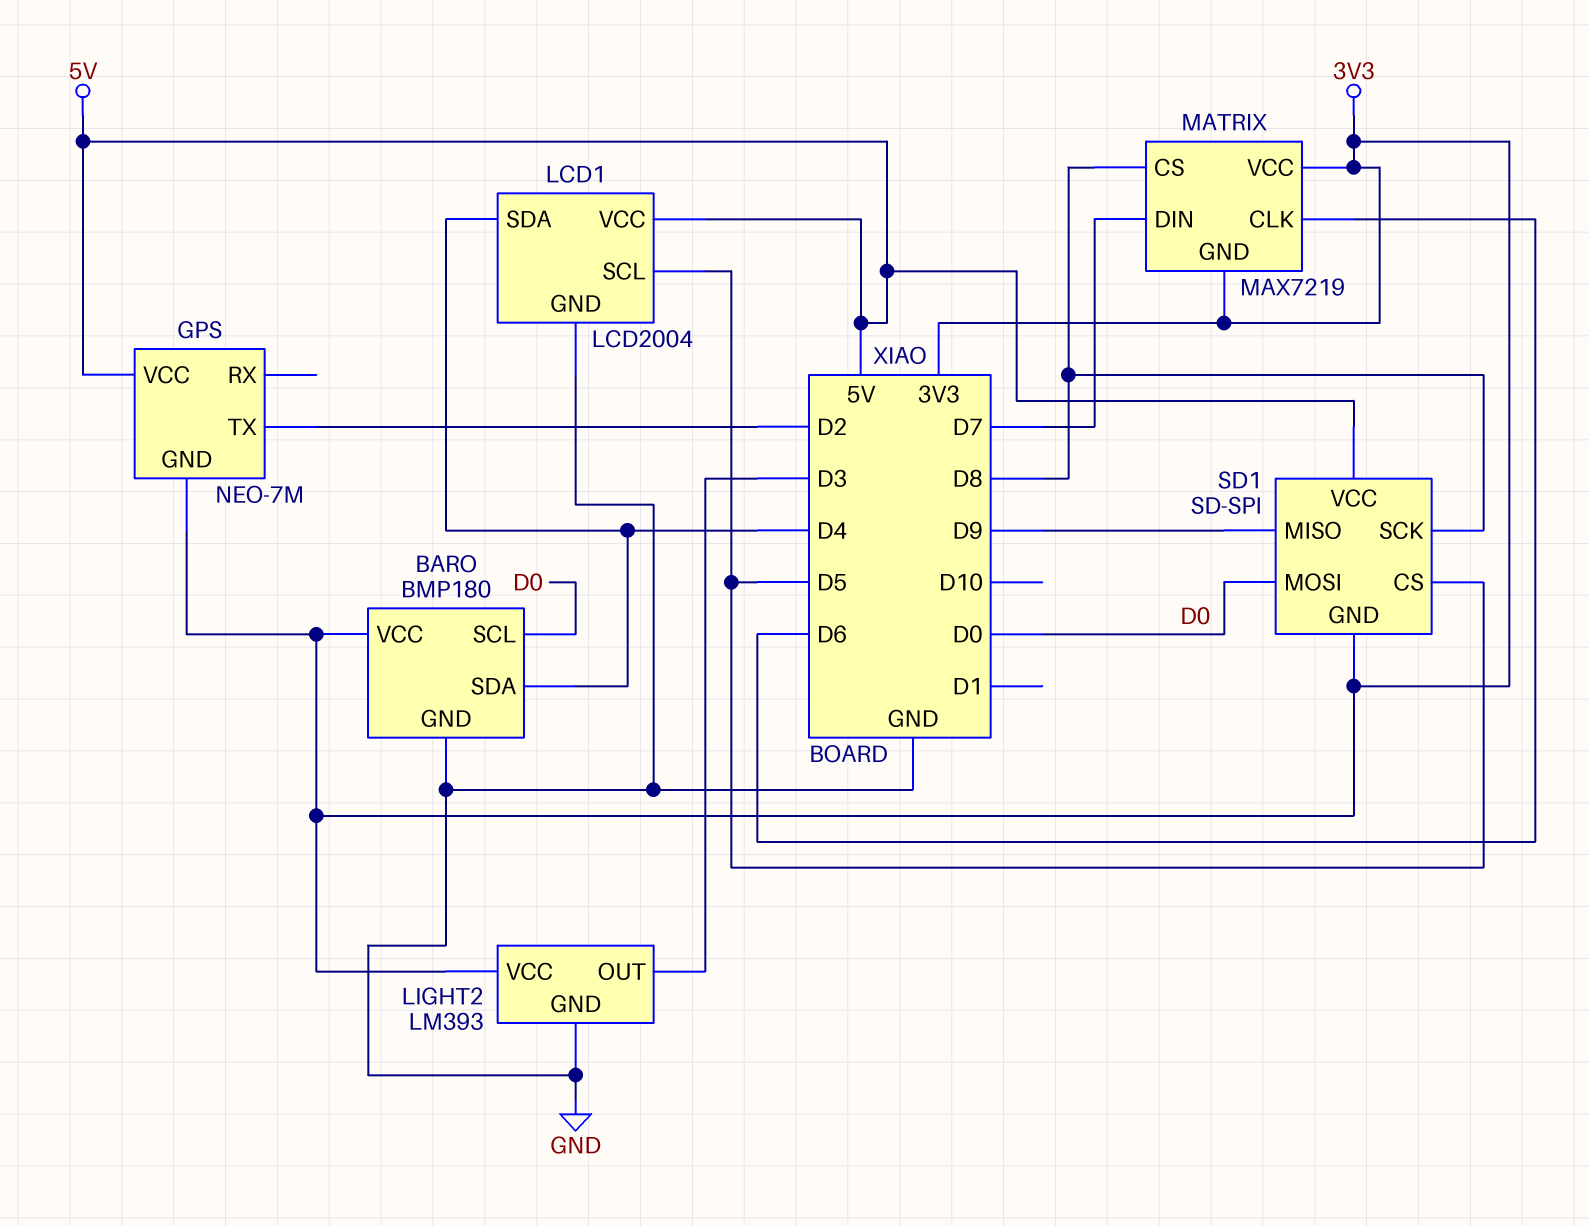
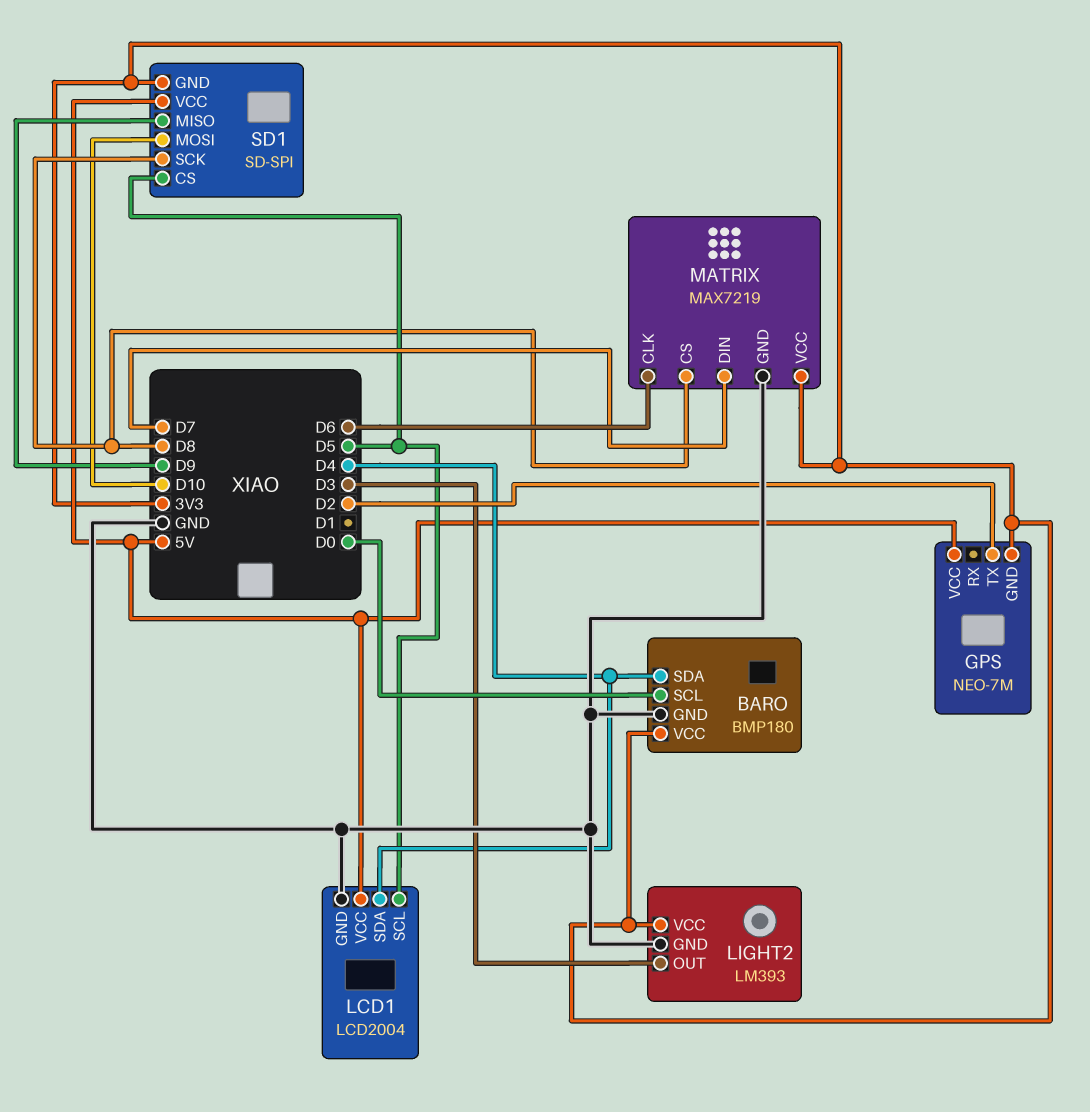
MATRIX pin GND: 3V3 -> GND
SD1 pin MOSI: D0 -> D10

